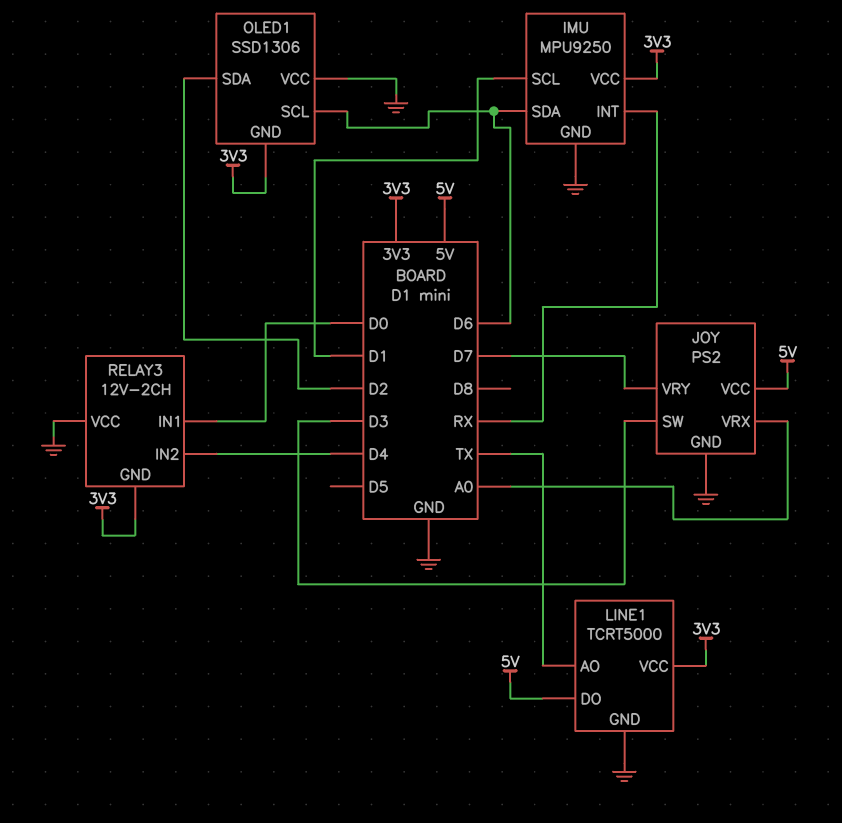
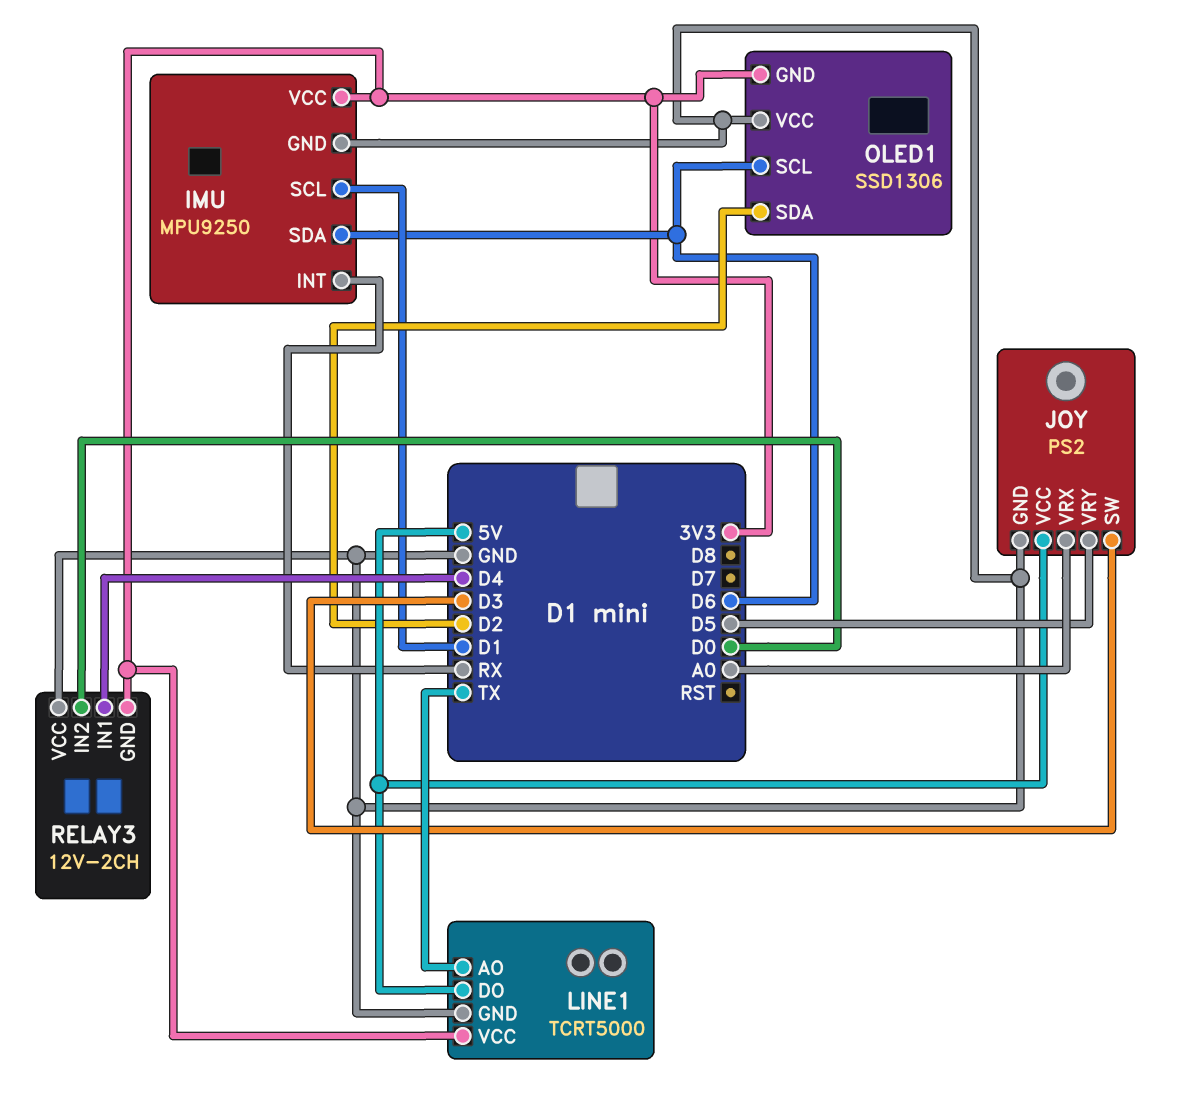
JOY pin VRY: D7 -> D5
RELAY3 pin IN1: D0 -> D4
RELAY3 pin IN2: D4 -> D0

